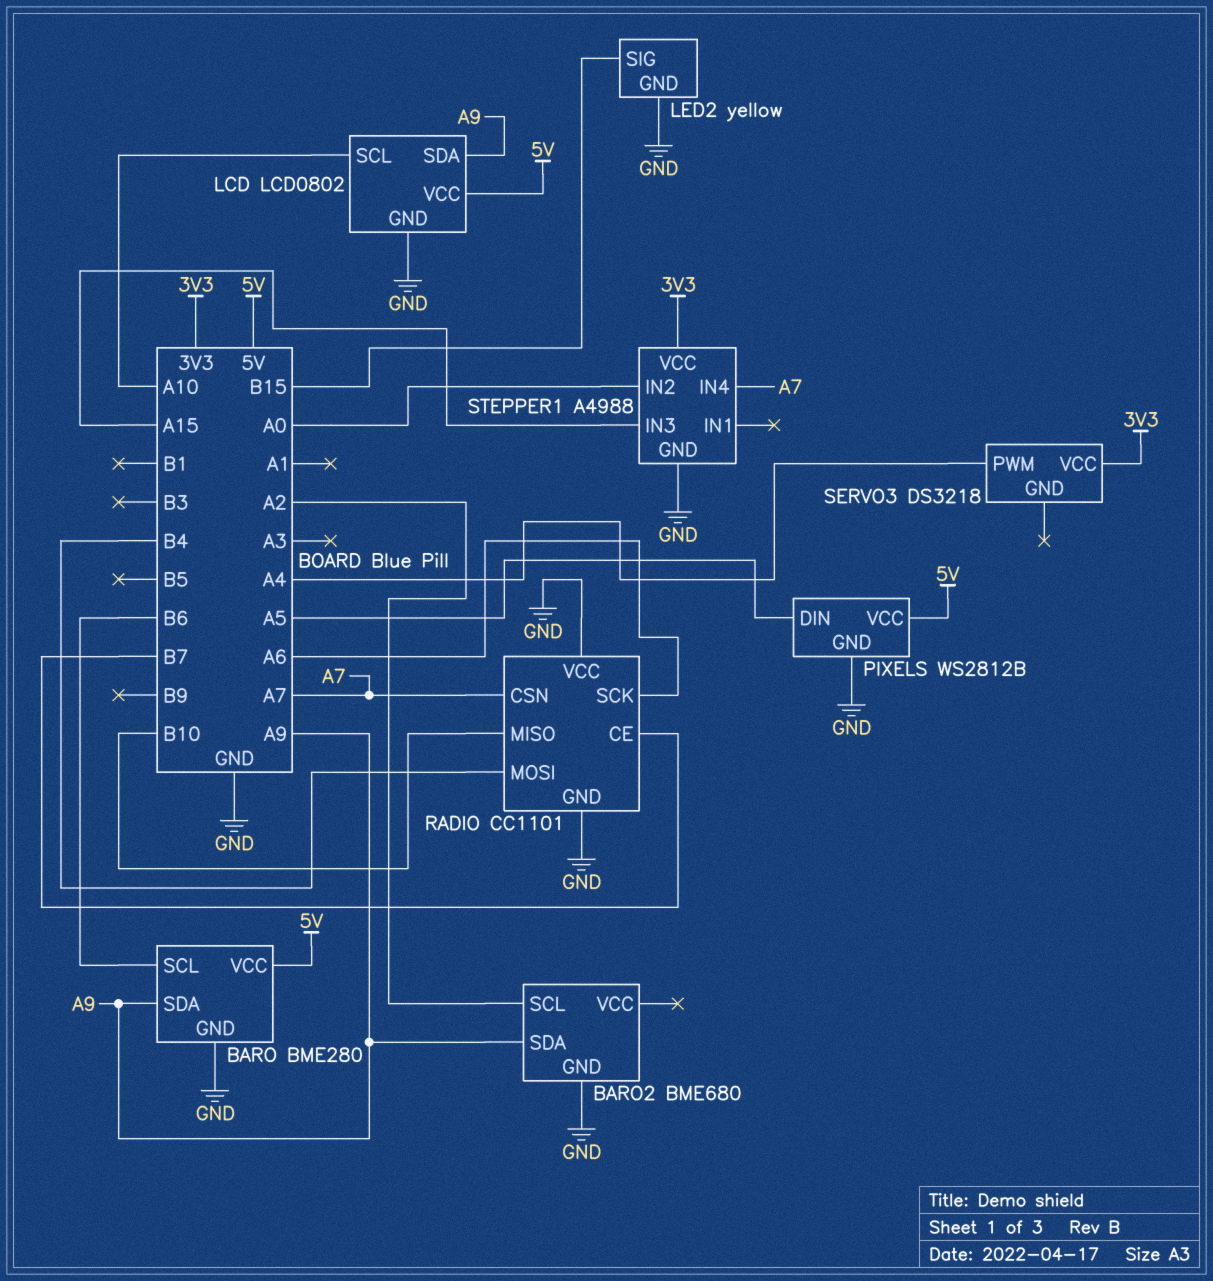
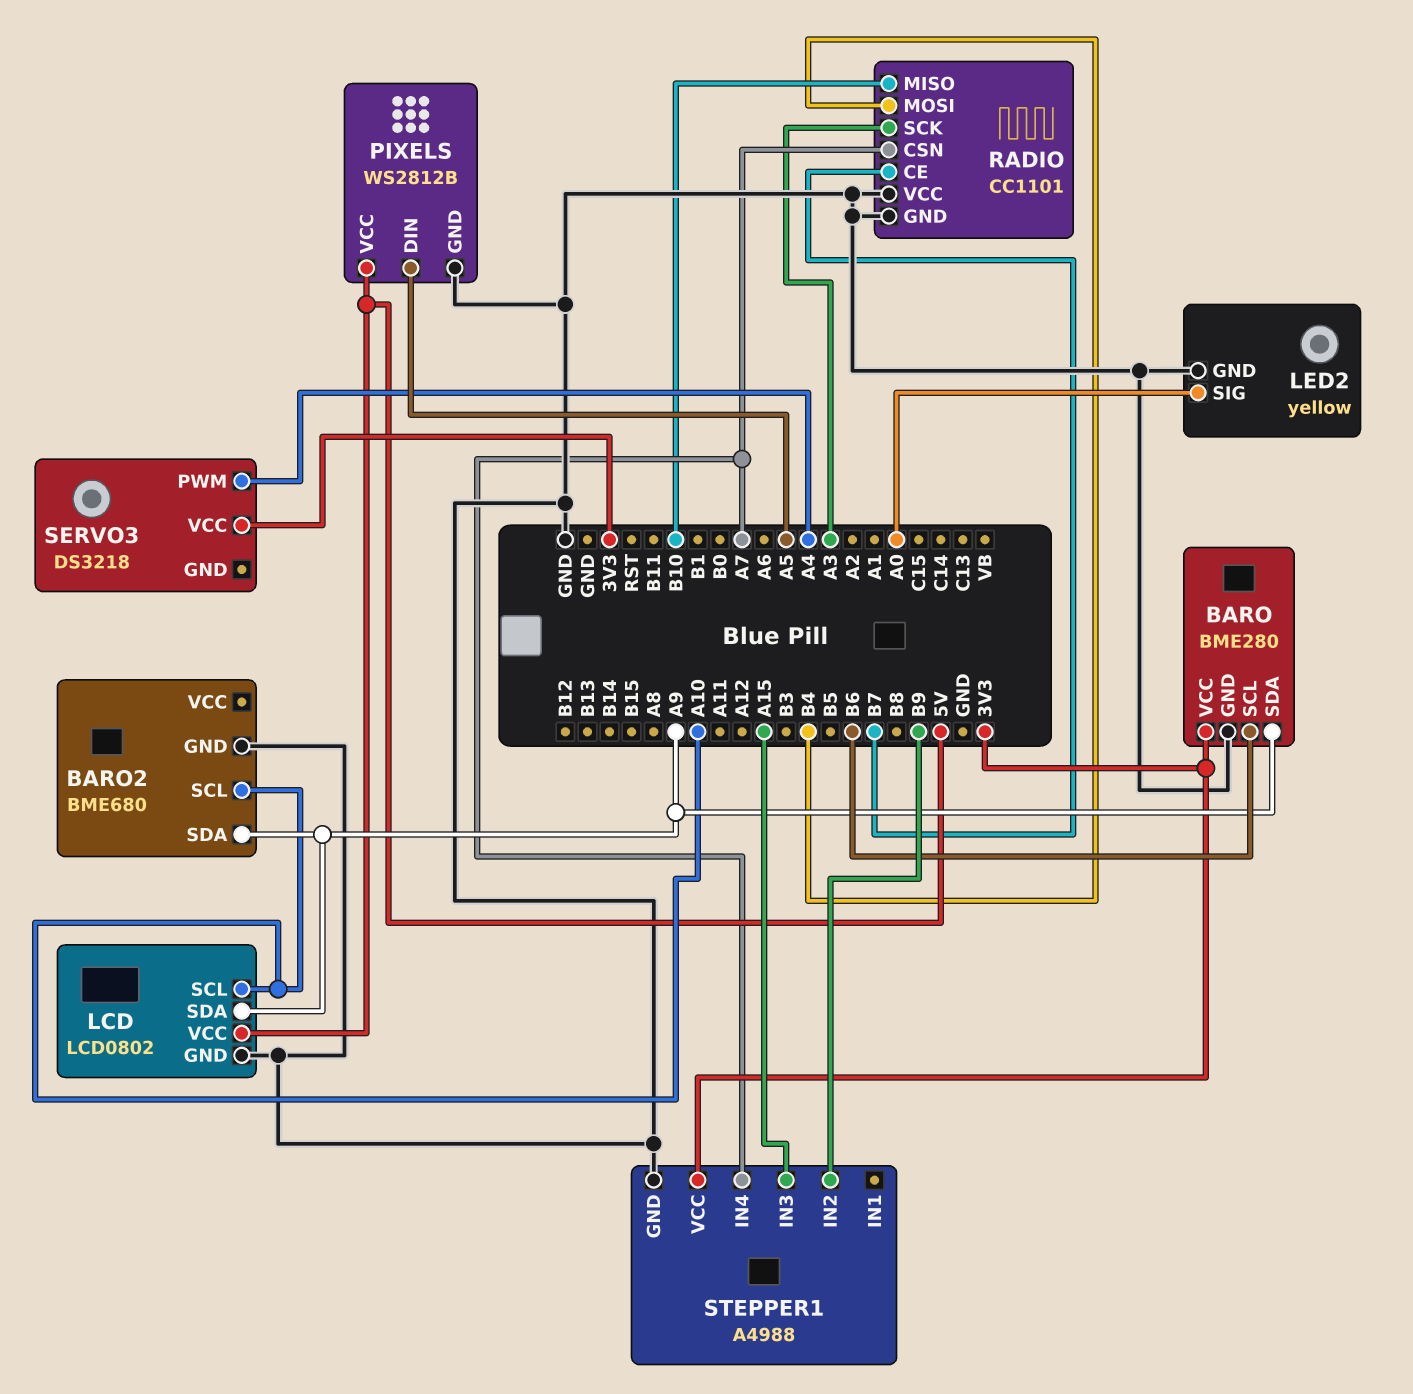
BARO pin VCC: 5V -> 3V3
BARO2 pin SCL: A2 -> A10
LED2 pin SIG: B15 -> A0
RADIO pin SCK: A6 -> A3
STEPPER1 pin IN2: A0 -> B9

